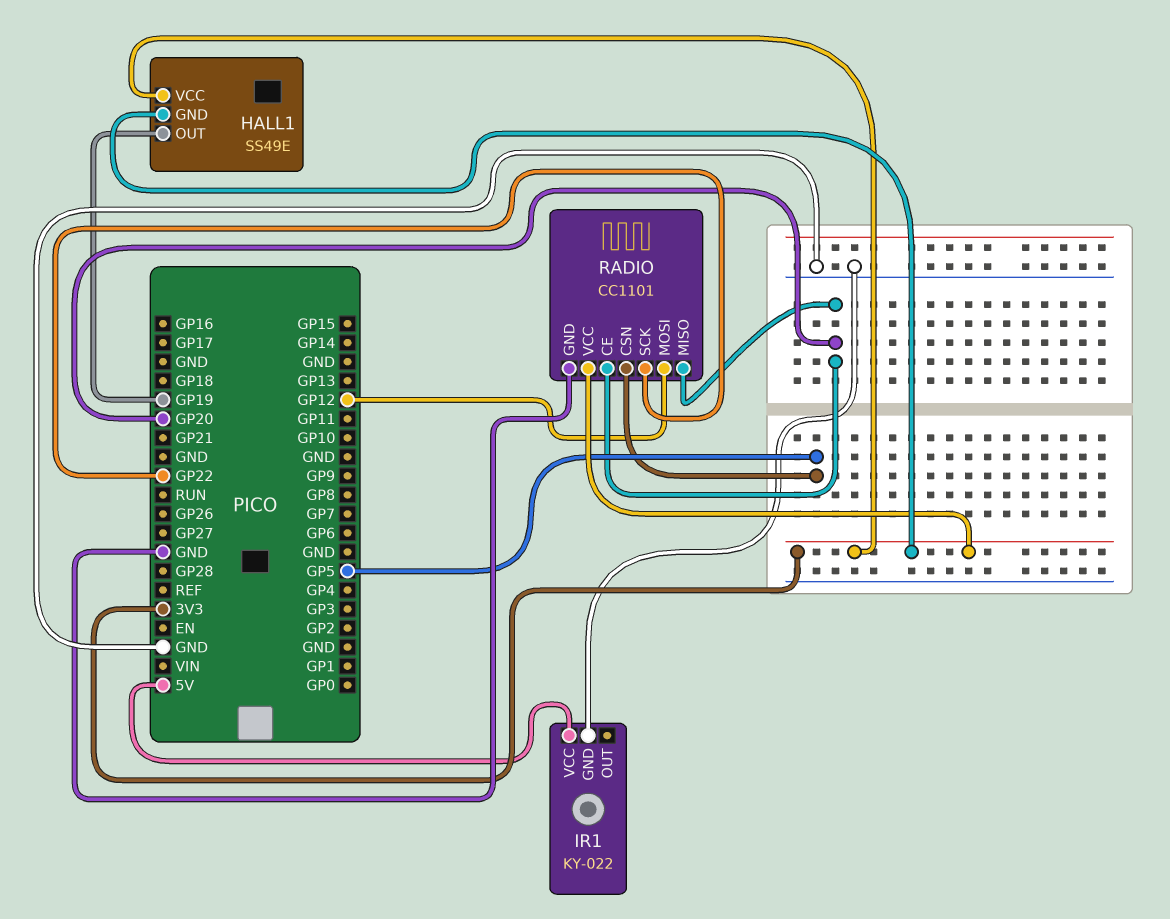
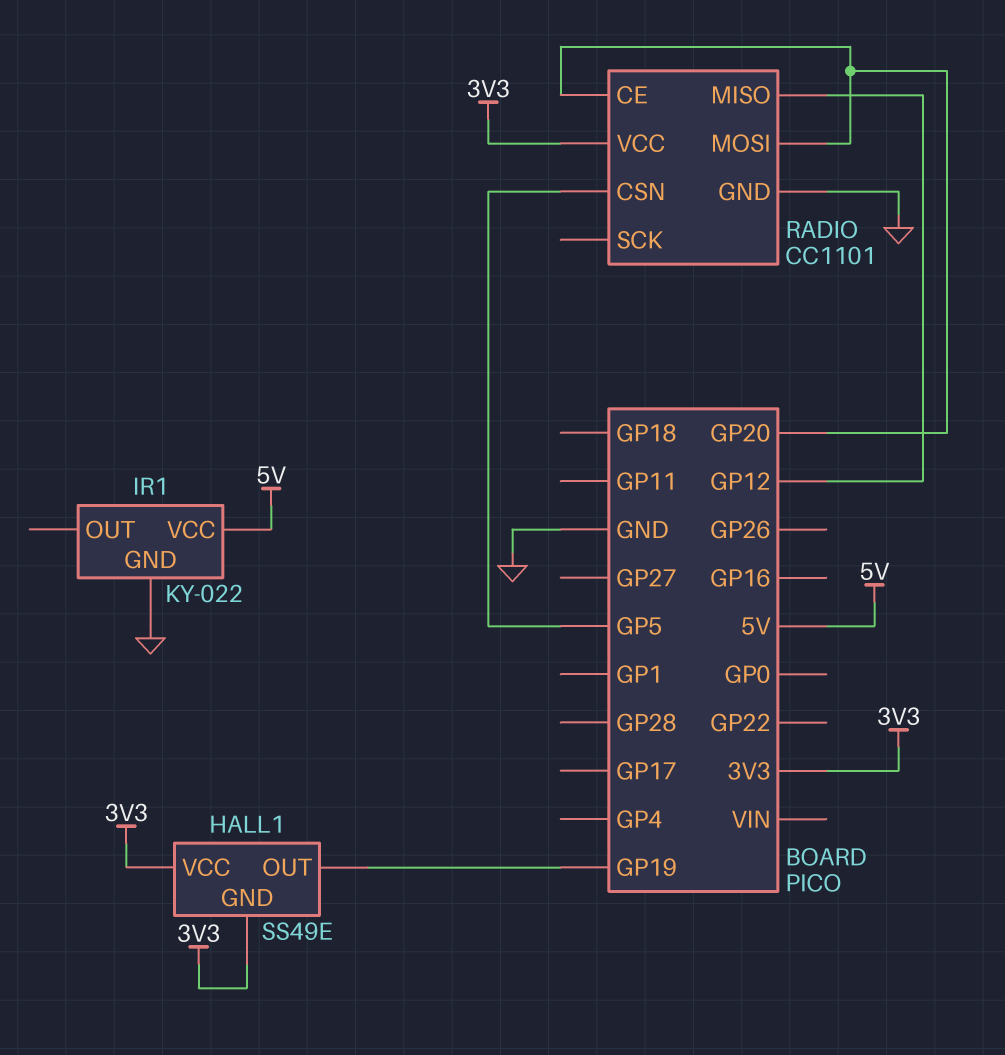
RADIO pin MISO: GP20 -> GP12
RADIO pin MOSI: GP12 -> GP20
RADIO pin SCK: GP22 -> none

